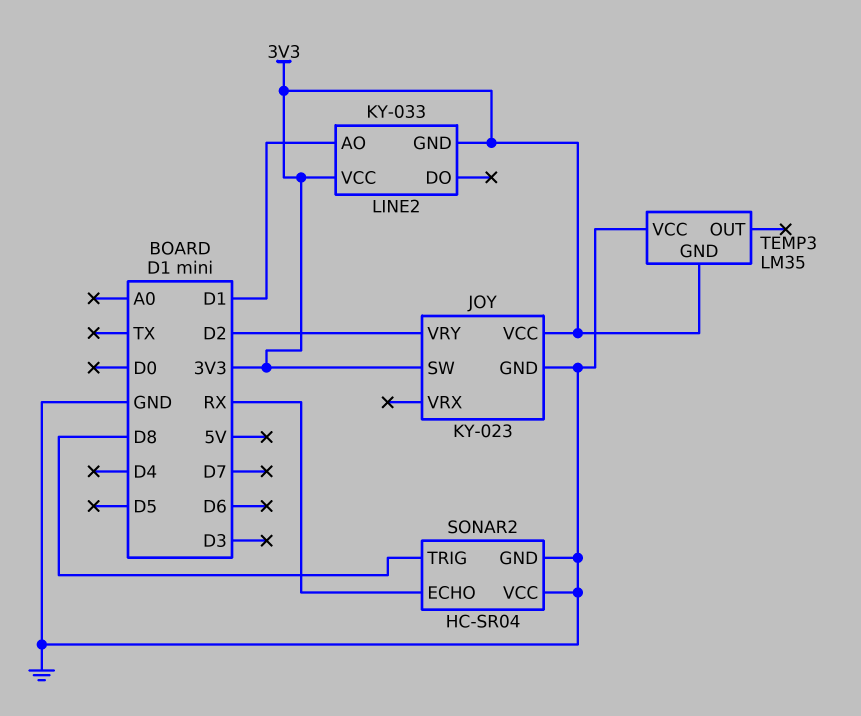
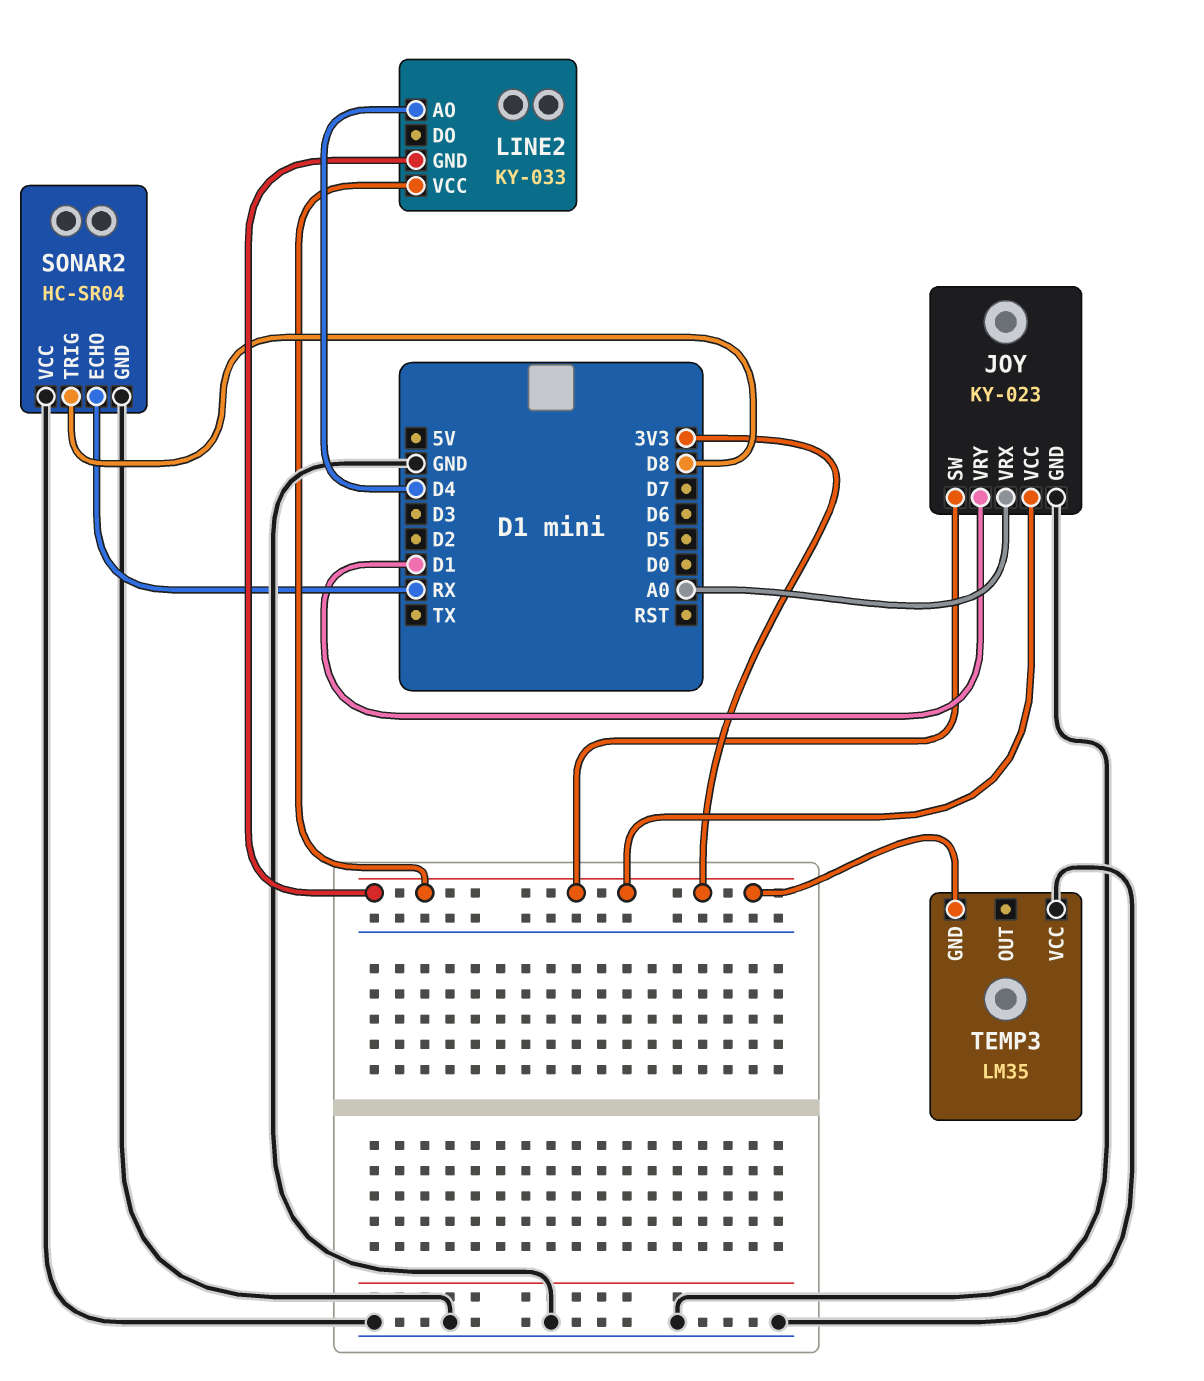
JOY pin VRX: none -> A0
JOY pin VRY: D2 -> D1
LINE2 pin AO: D1 -> D4

